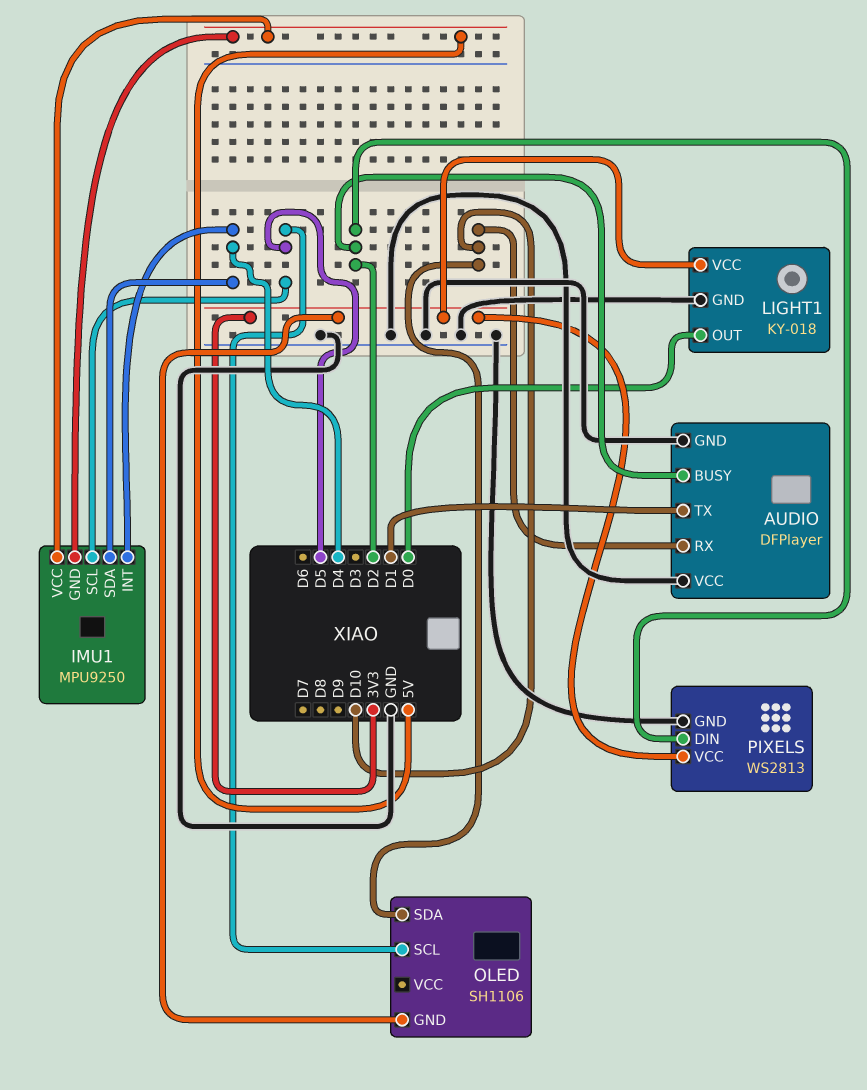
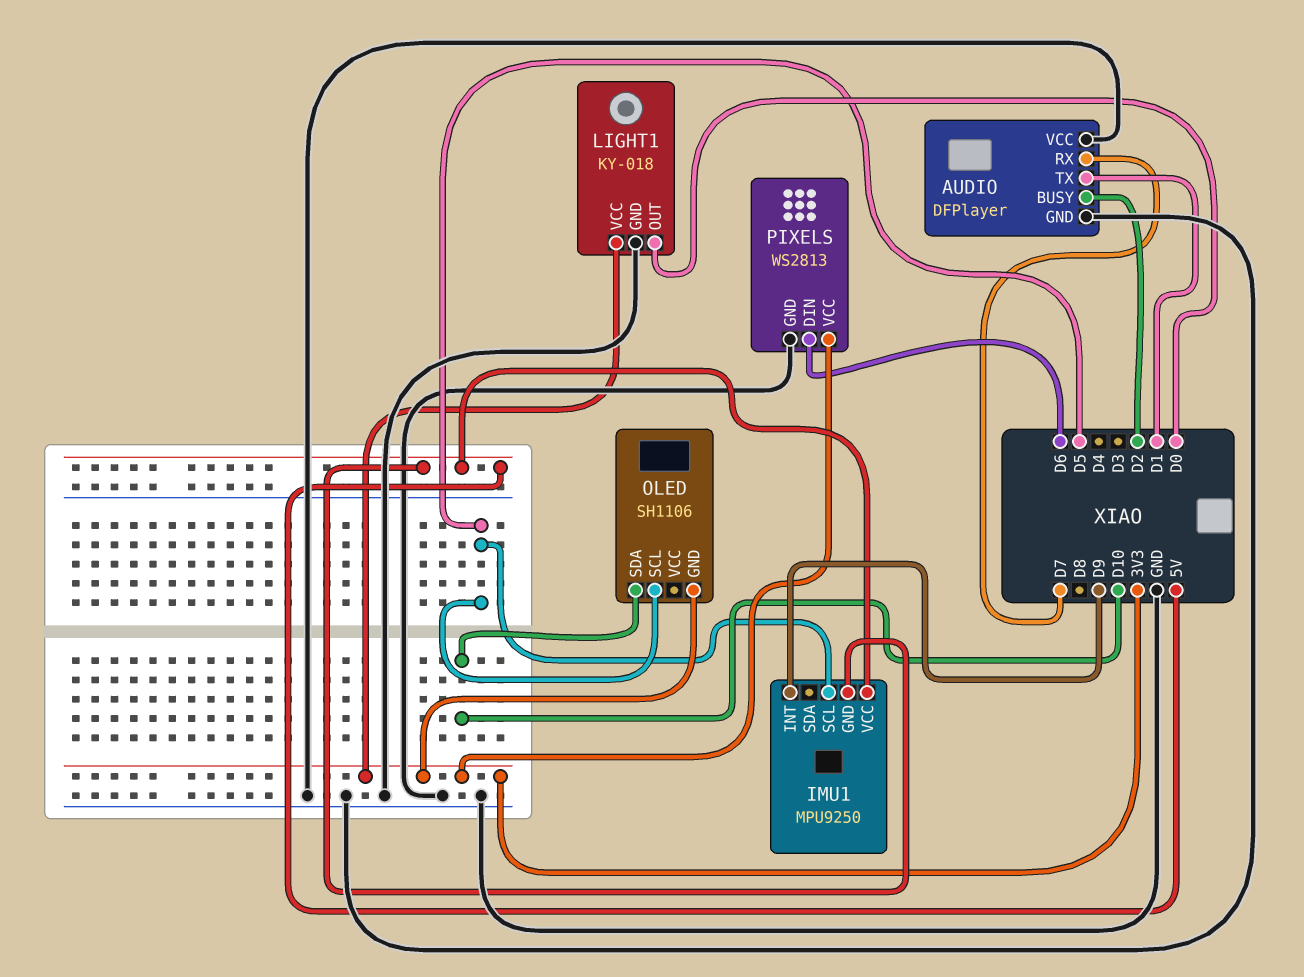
AUDIO pin RX: D10 -> D7
IMU1 pin INT: D4 -> D9
IMU1 pin SDA: D4 -> none
PIXELS pin DIN: D2 -> D6

